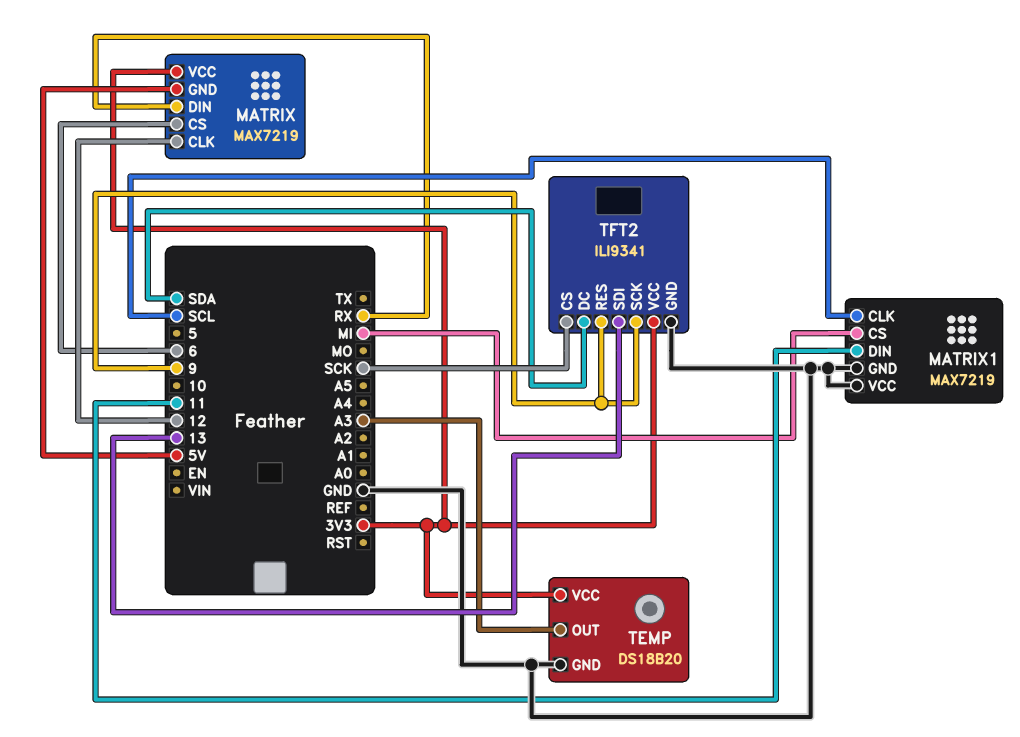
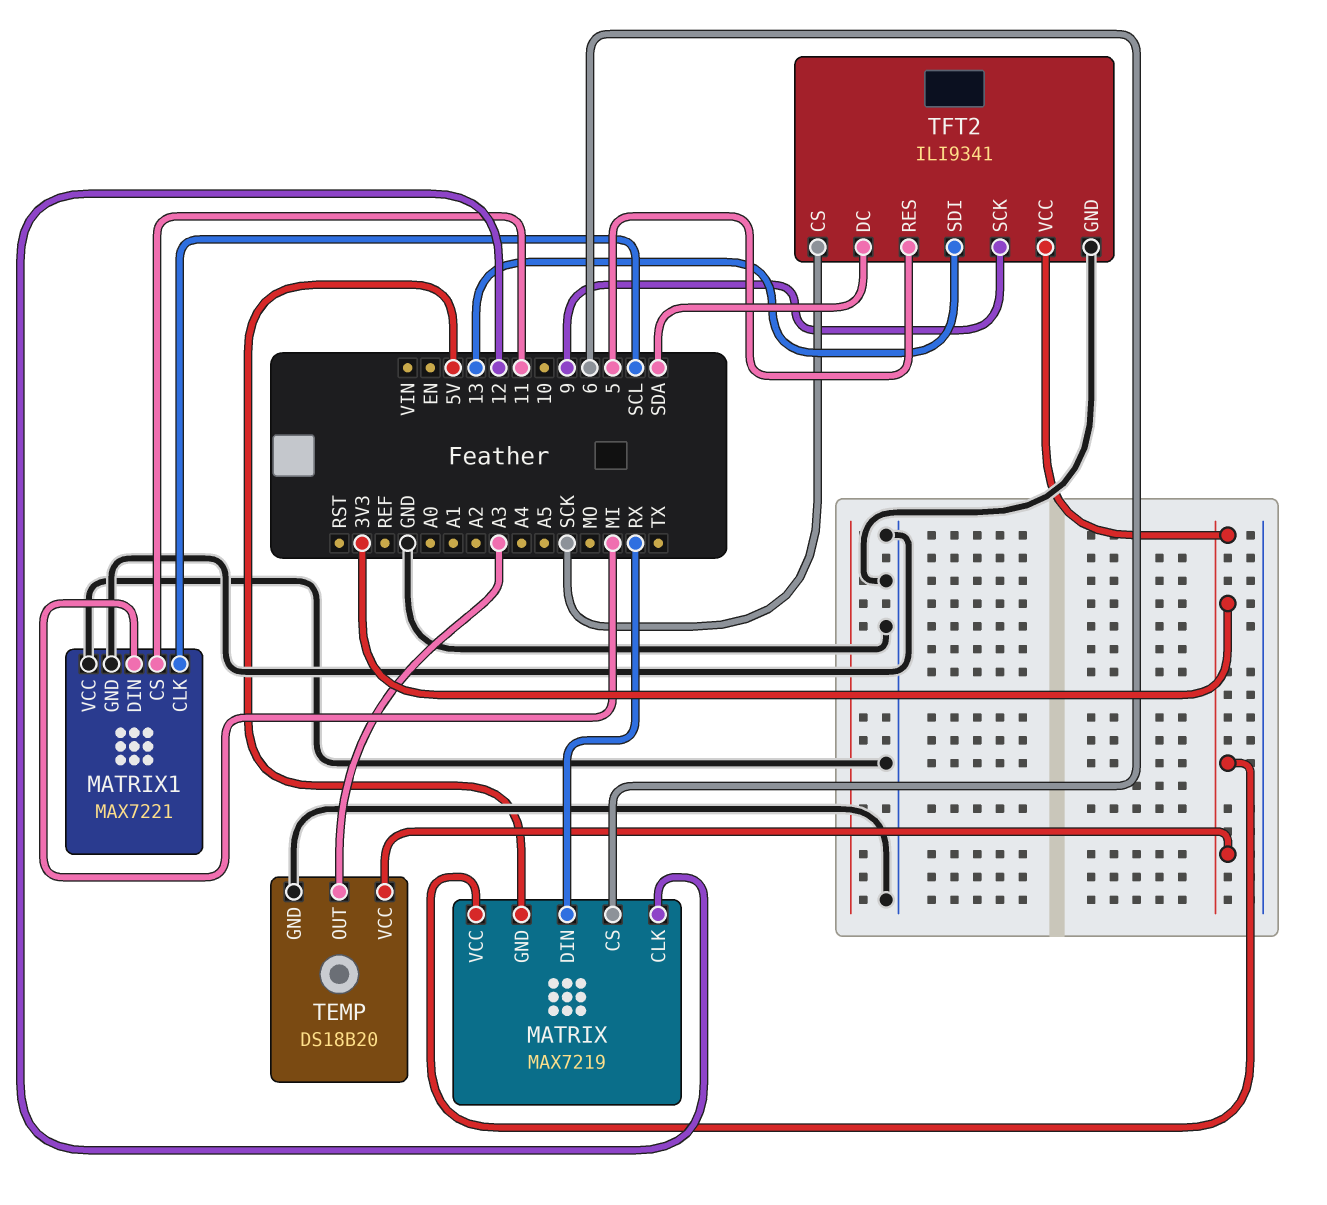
MATRIX1: MAX7219 -> MAX7221
MATRIX1 pin CS: MI -> 11
MATRIX1 pin DIN: 11 -> MI
TFT2 pin RES: 9 -> 5

